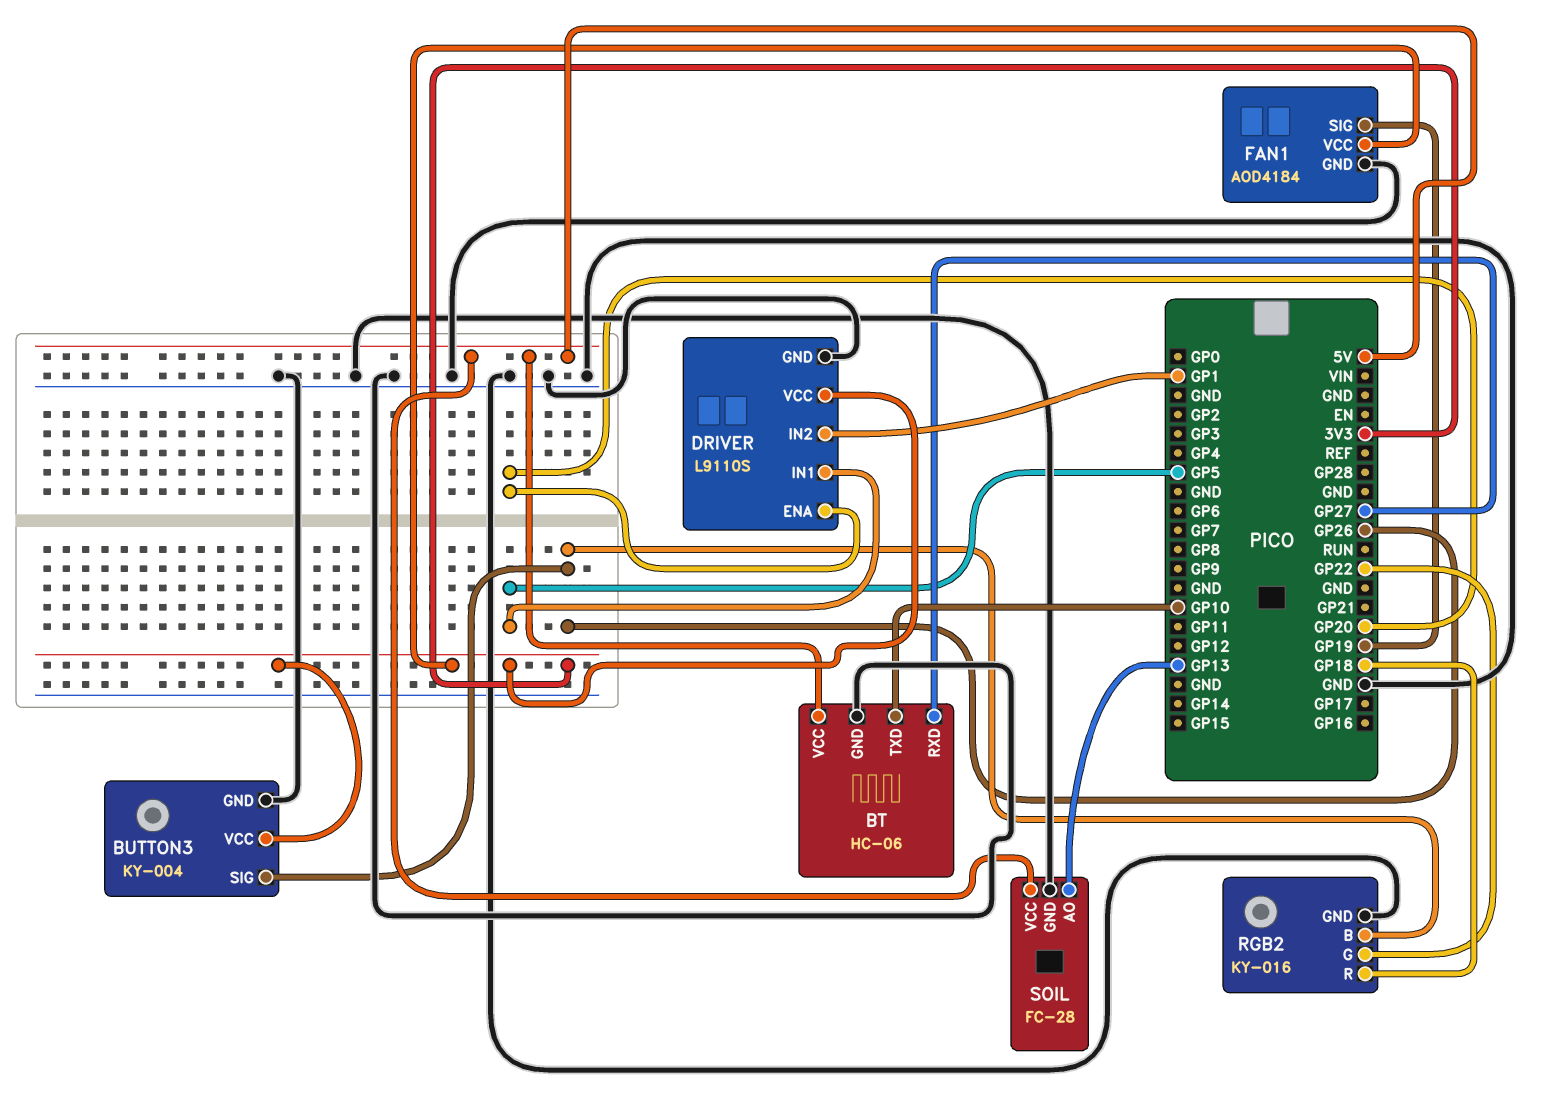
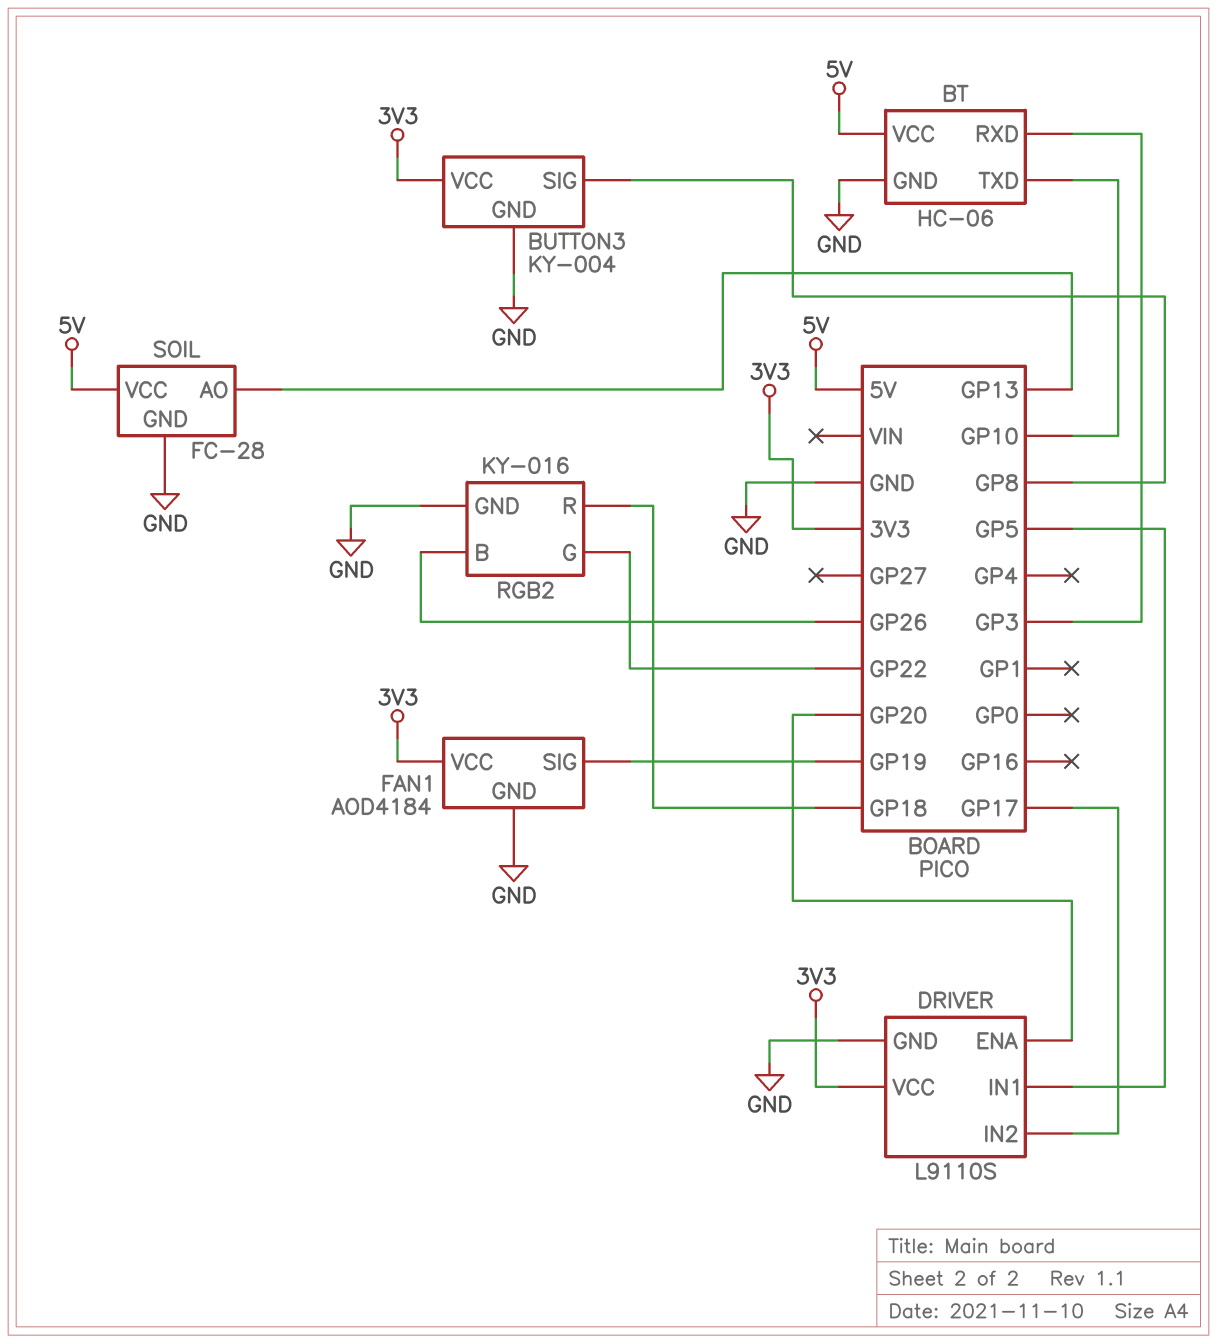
BT pin RXD: GP27 -> GP3
BUTTON3 pin SIG: GP26 -> GP8
DRIVER pin IN2: GP1 -> GP17

